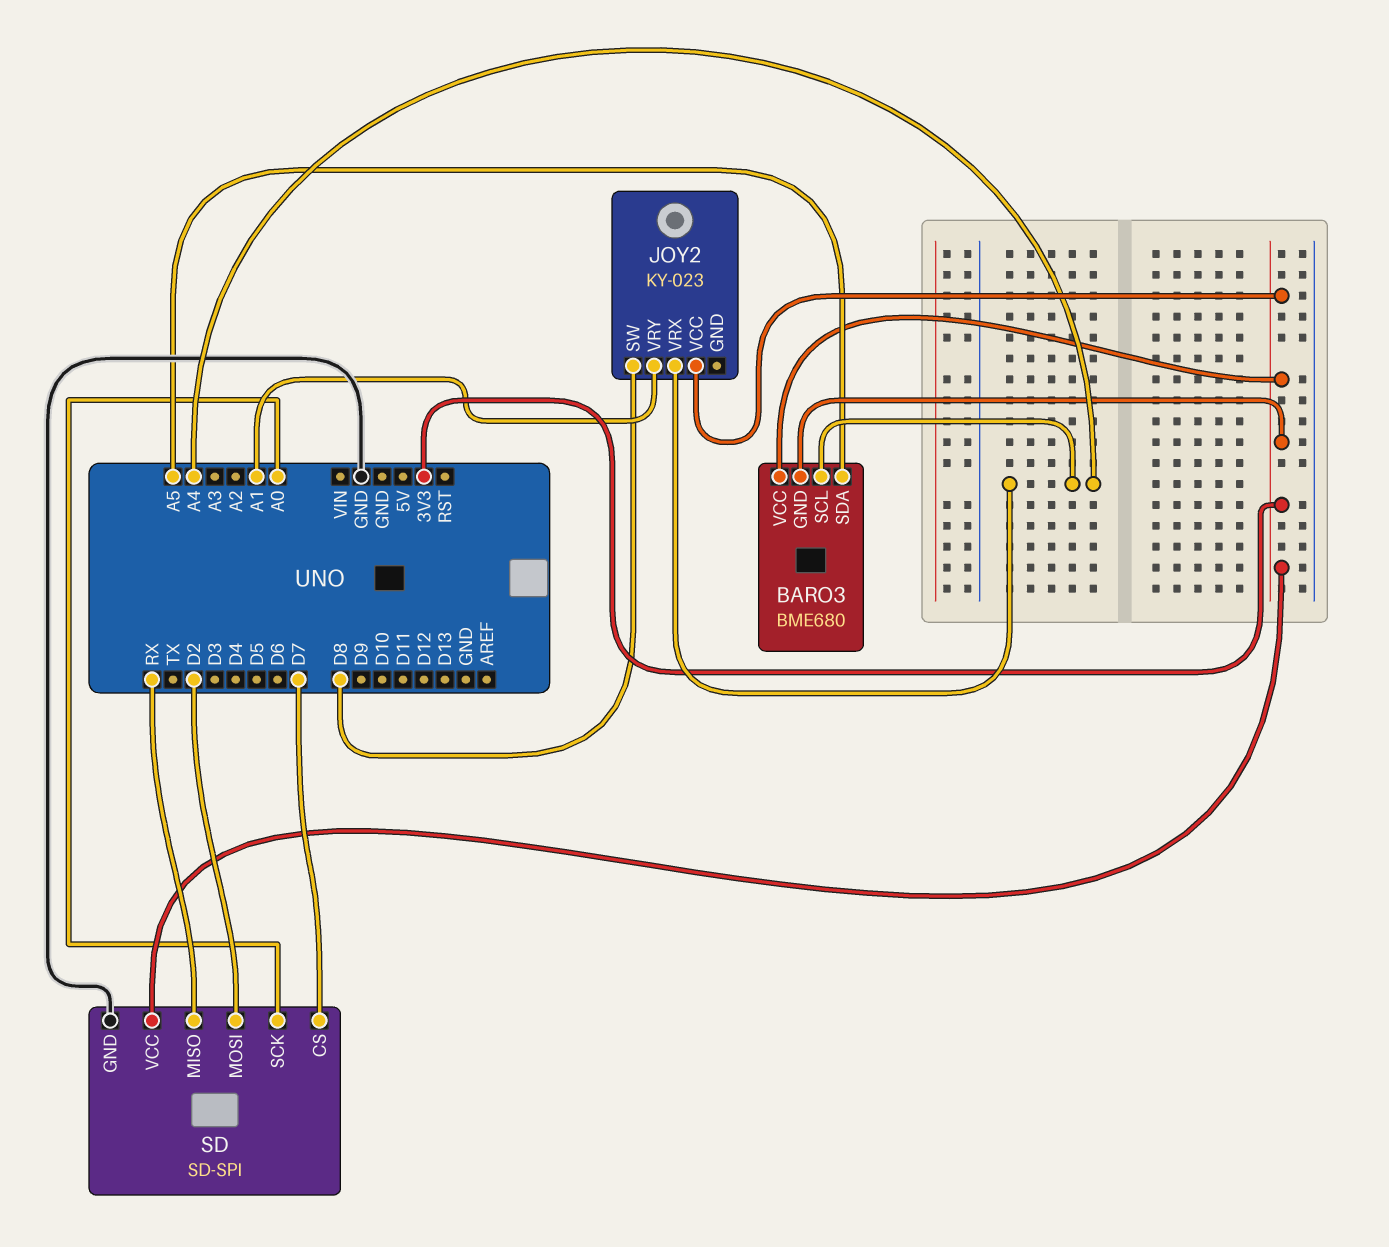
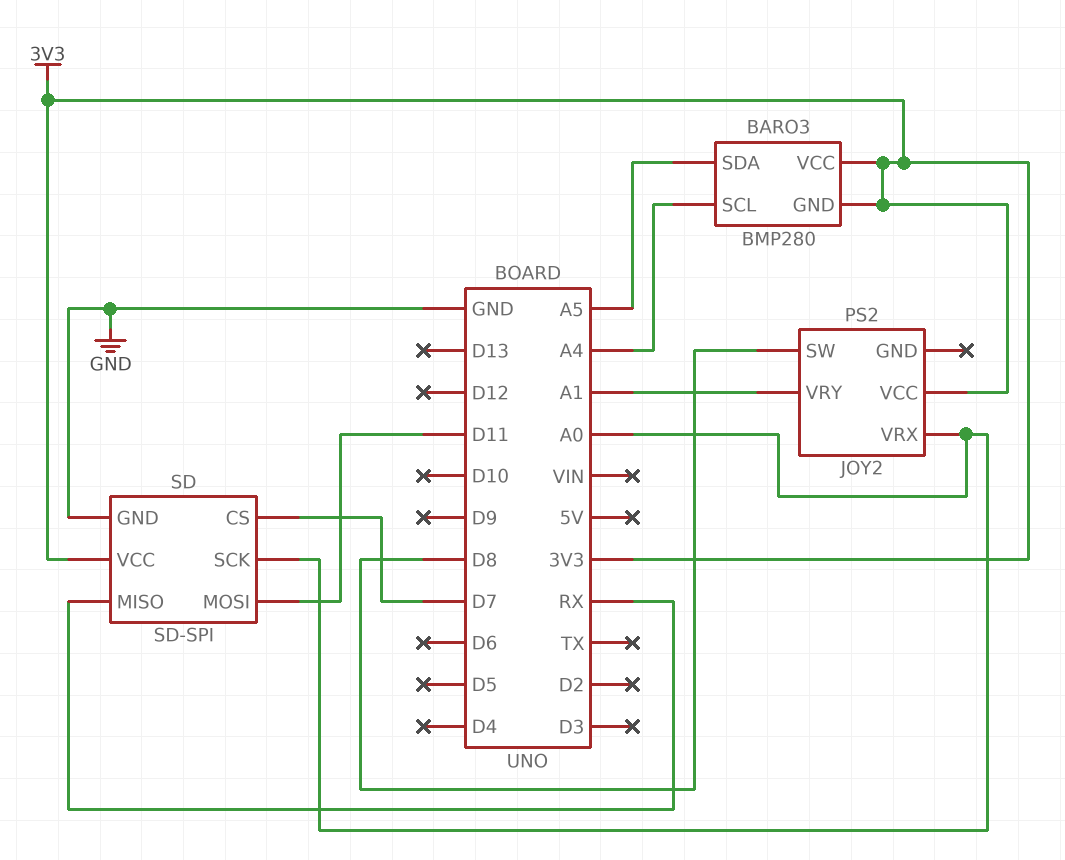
BARO3: BME680 -> BMP280
JOY2: KY-023 -> PS2
JOY2 pin VRX: A4 -> A0
SD pin MOSI: D2 -> D11

